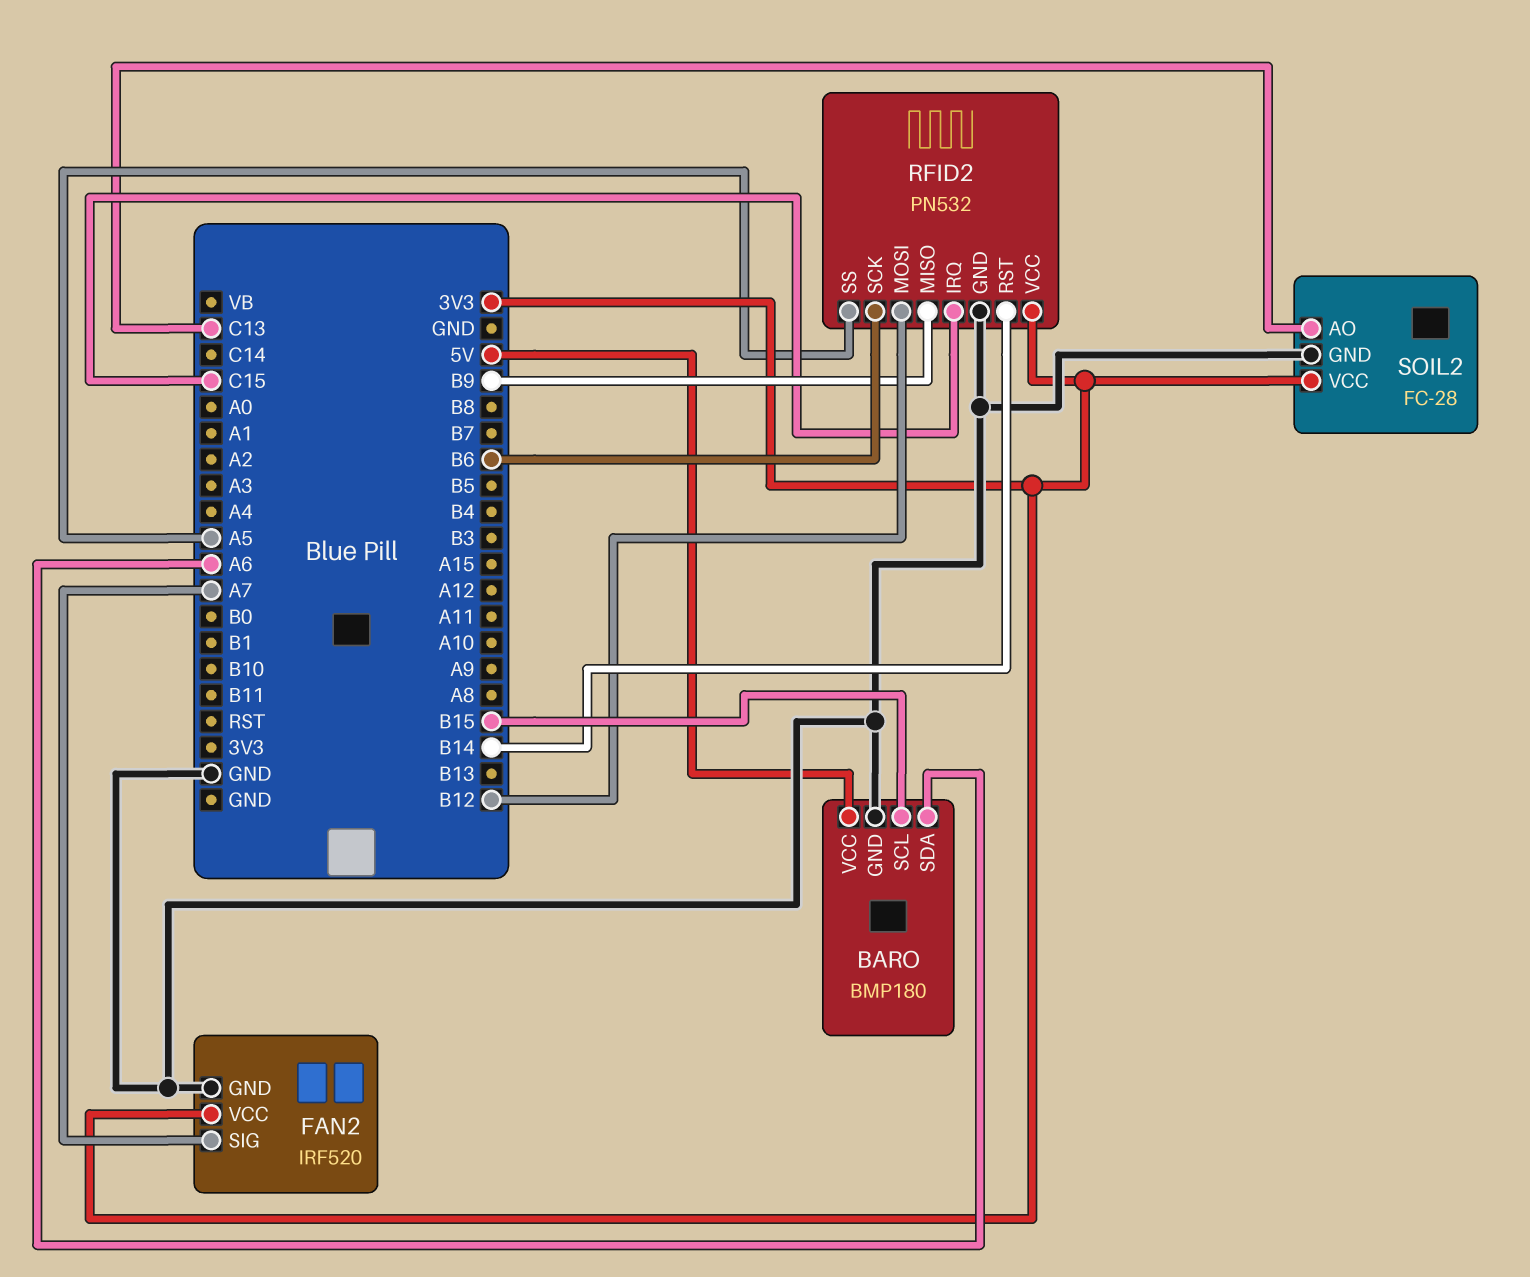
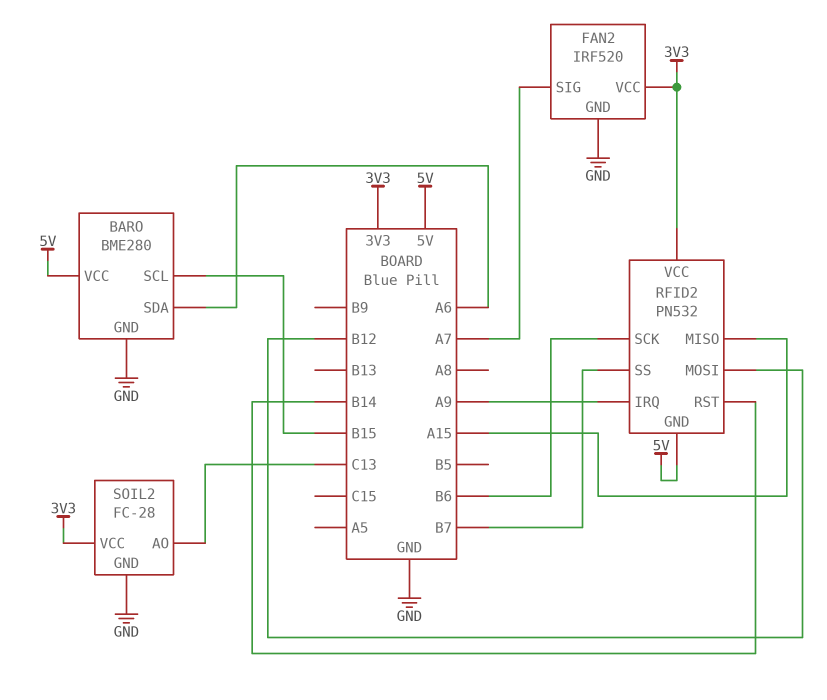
BARO: BMP180 -> BME280
RFID2 pin GND: GND -> 5V
RFID2 pin IRQ: C15 -> A9
RFID2 pin MISO: B9 -> A15
RFID2 pin SS: A5 -> B7

